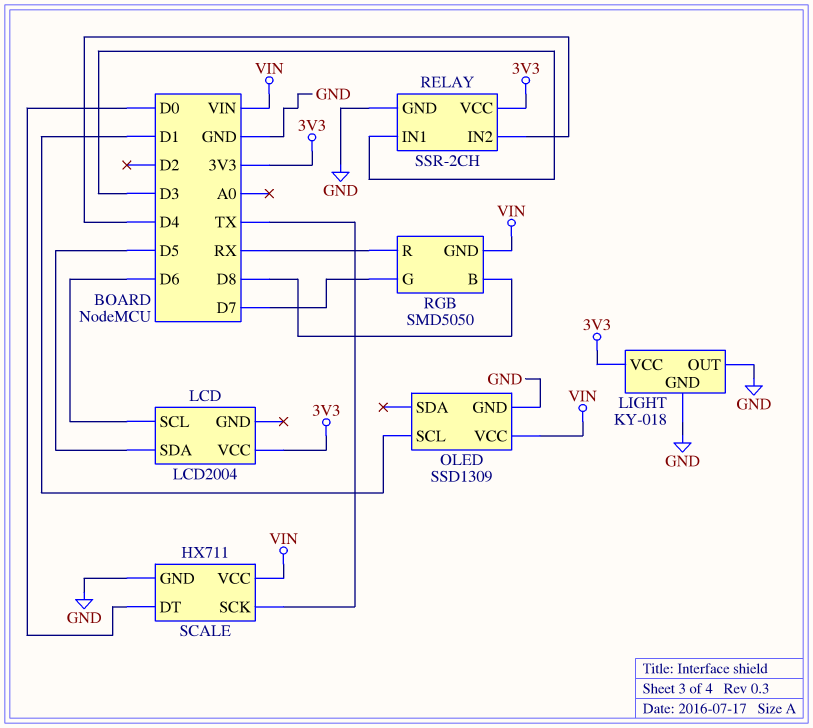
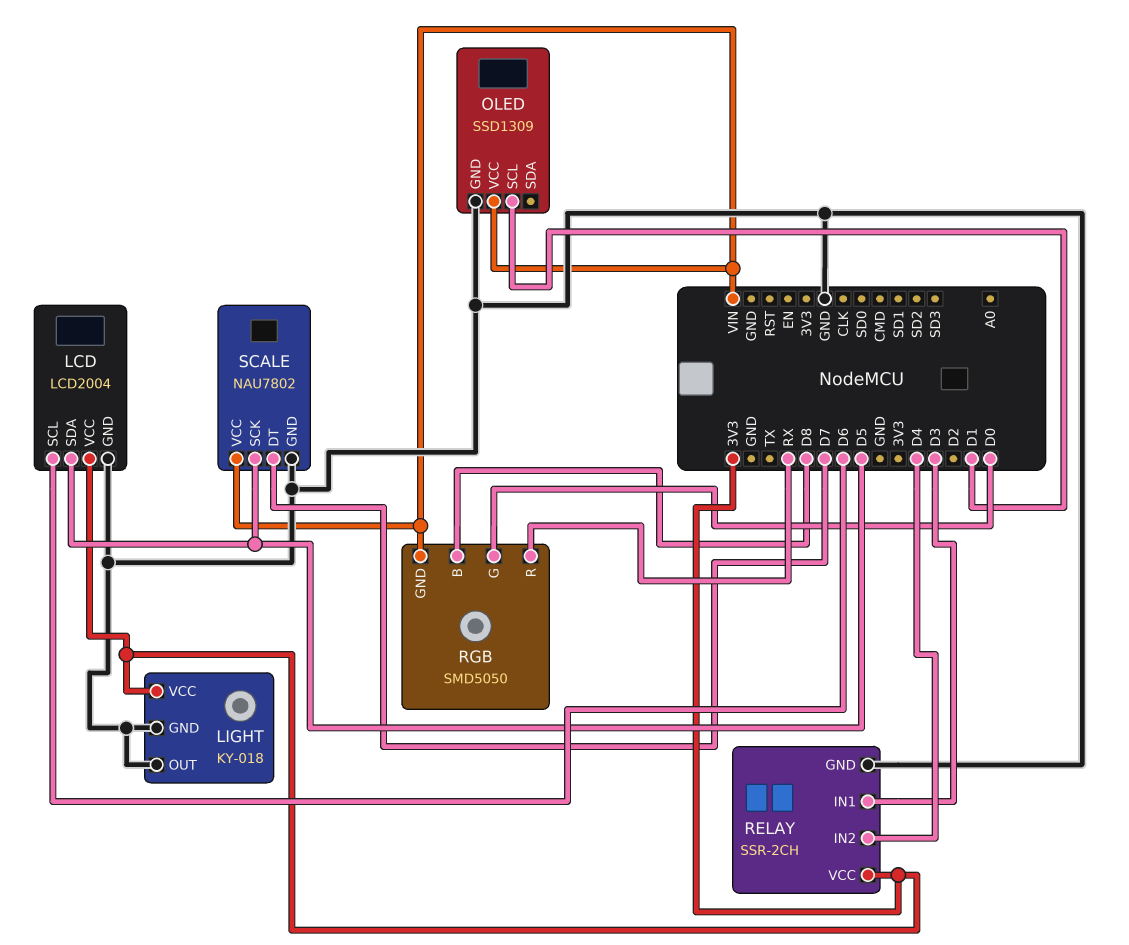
LCD pin GND: none -> GND
RGB pin G: D7 -> D0
SCALE: HX711 -> NAU7802
SCALE pin DT: D0 -> D7
SCALE pin SCK: TX -> D5

